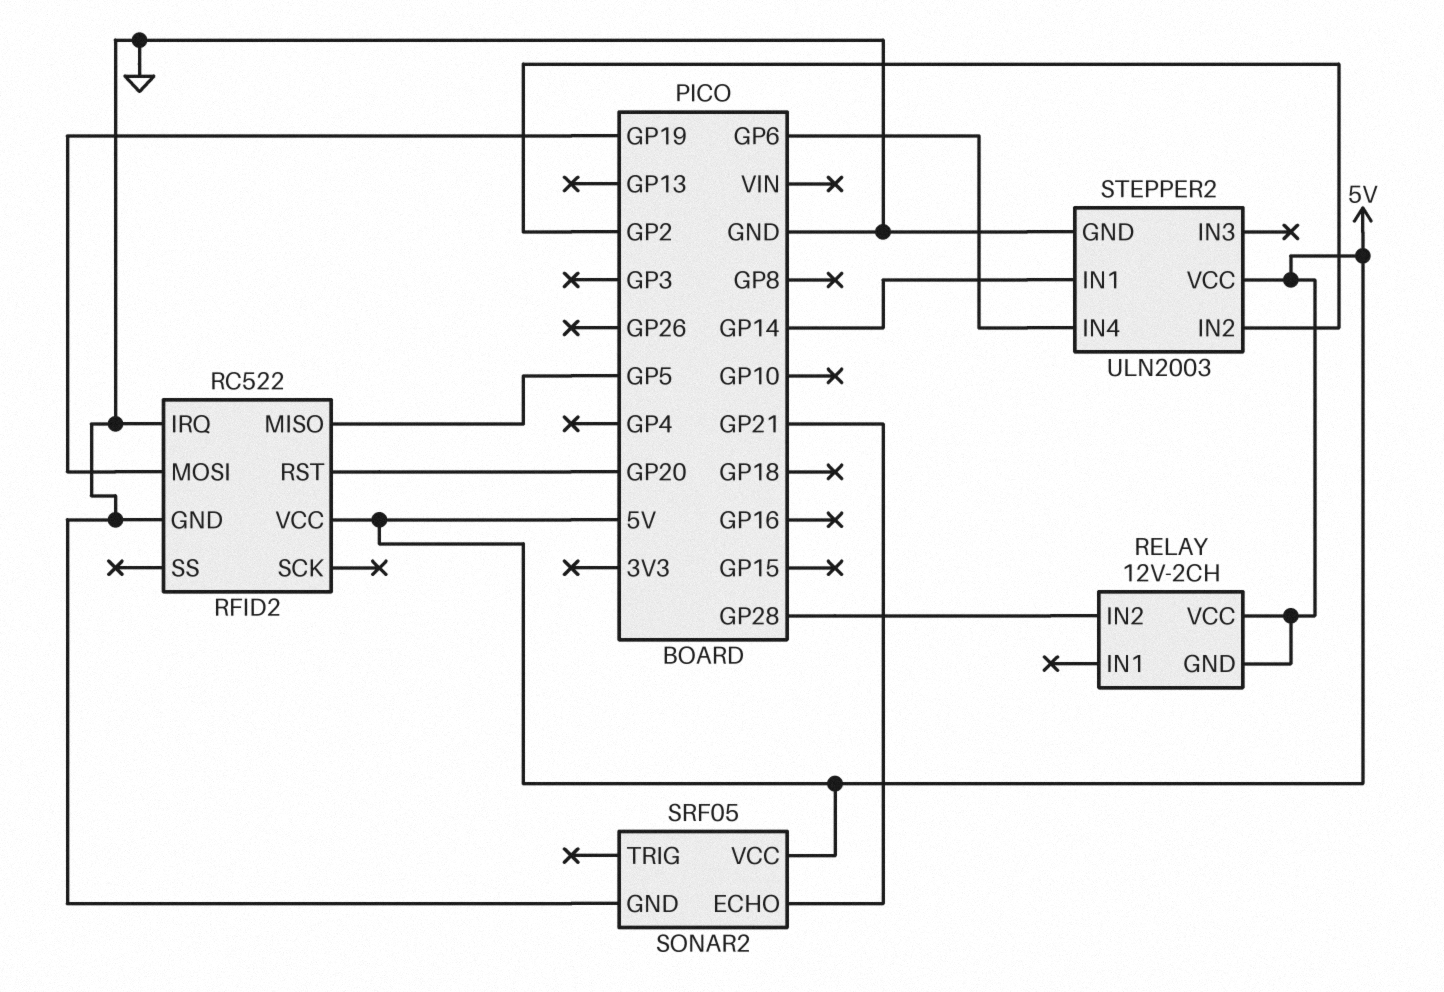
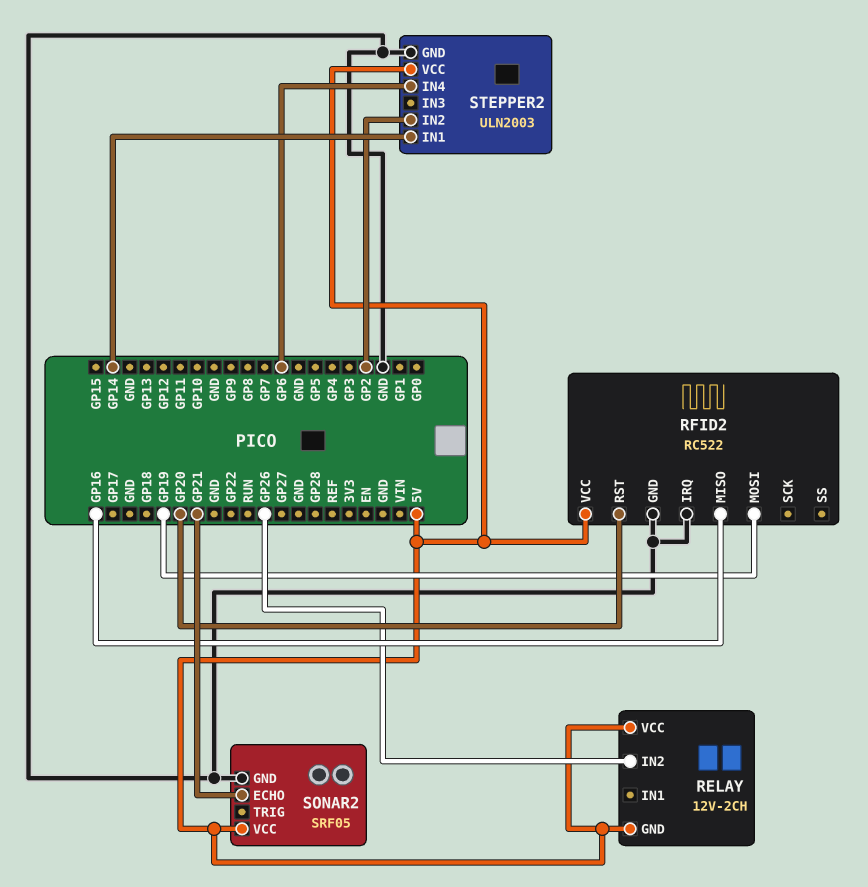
RELAY pin IN2: GP28 -> GP26
RFID2 pin MISO: GP5 -> GP16

